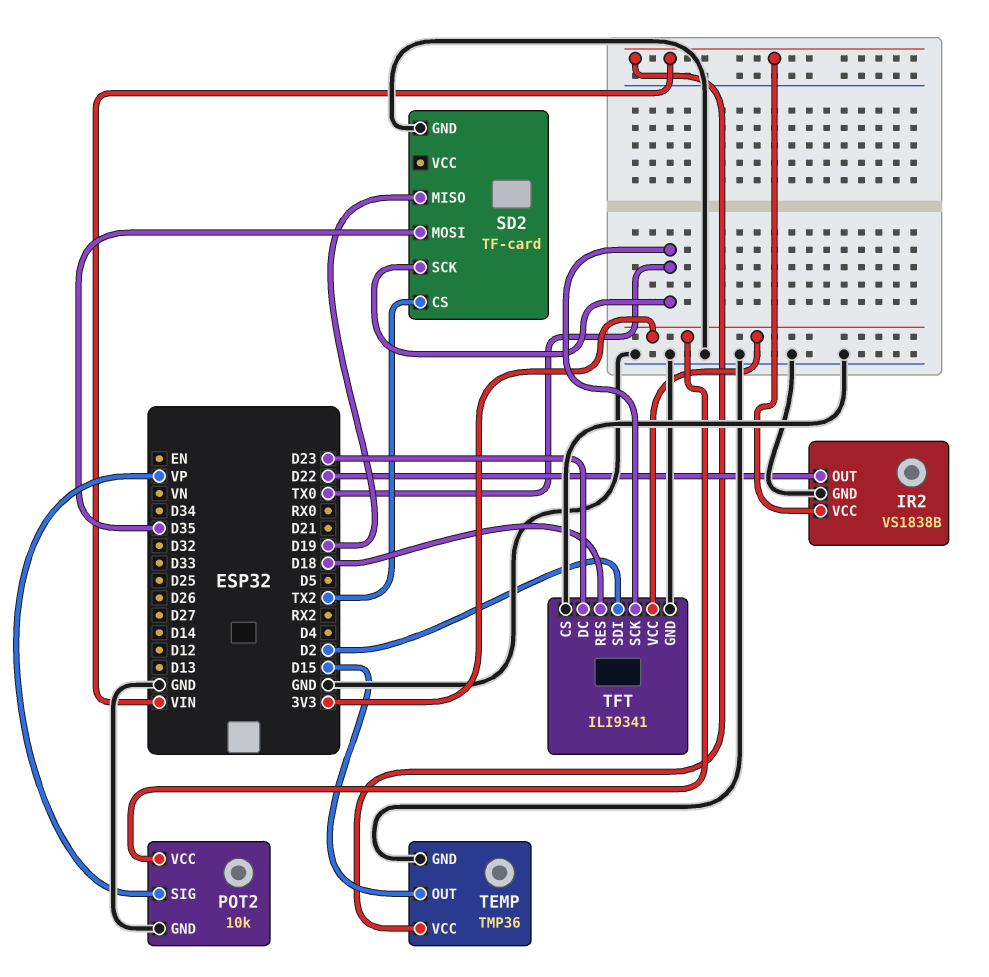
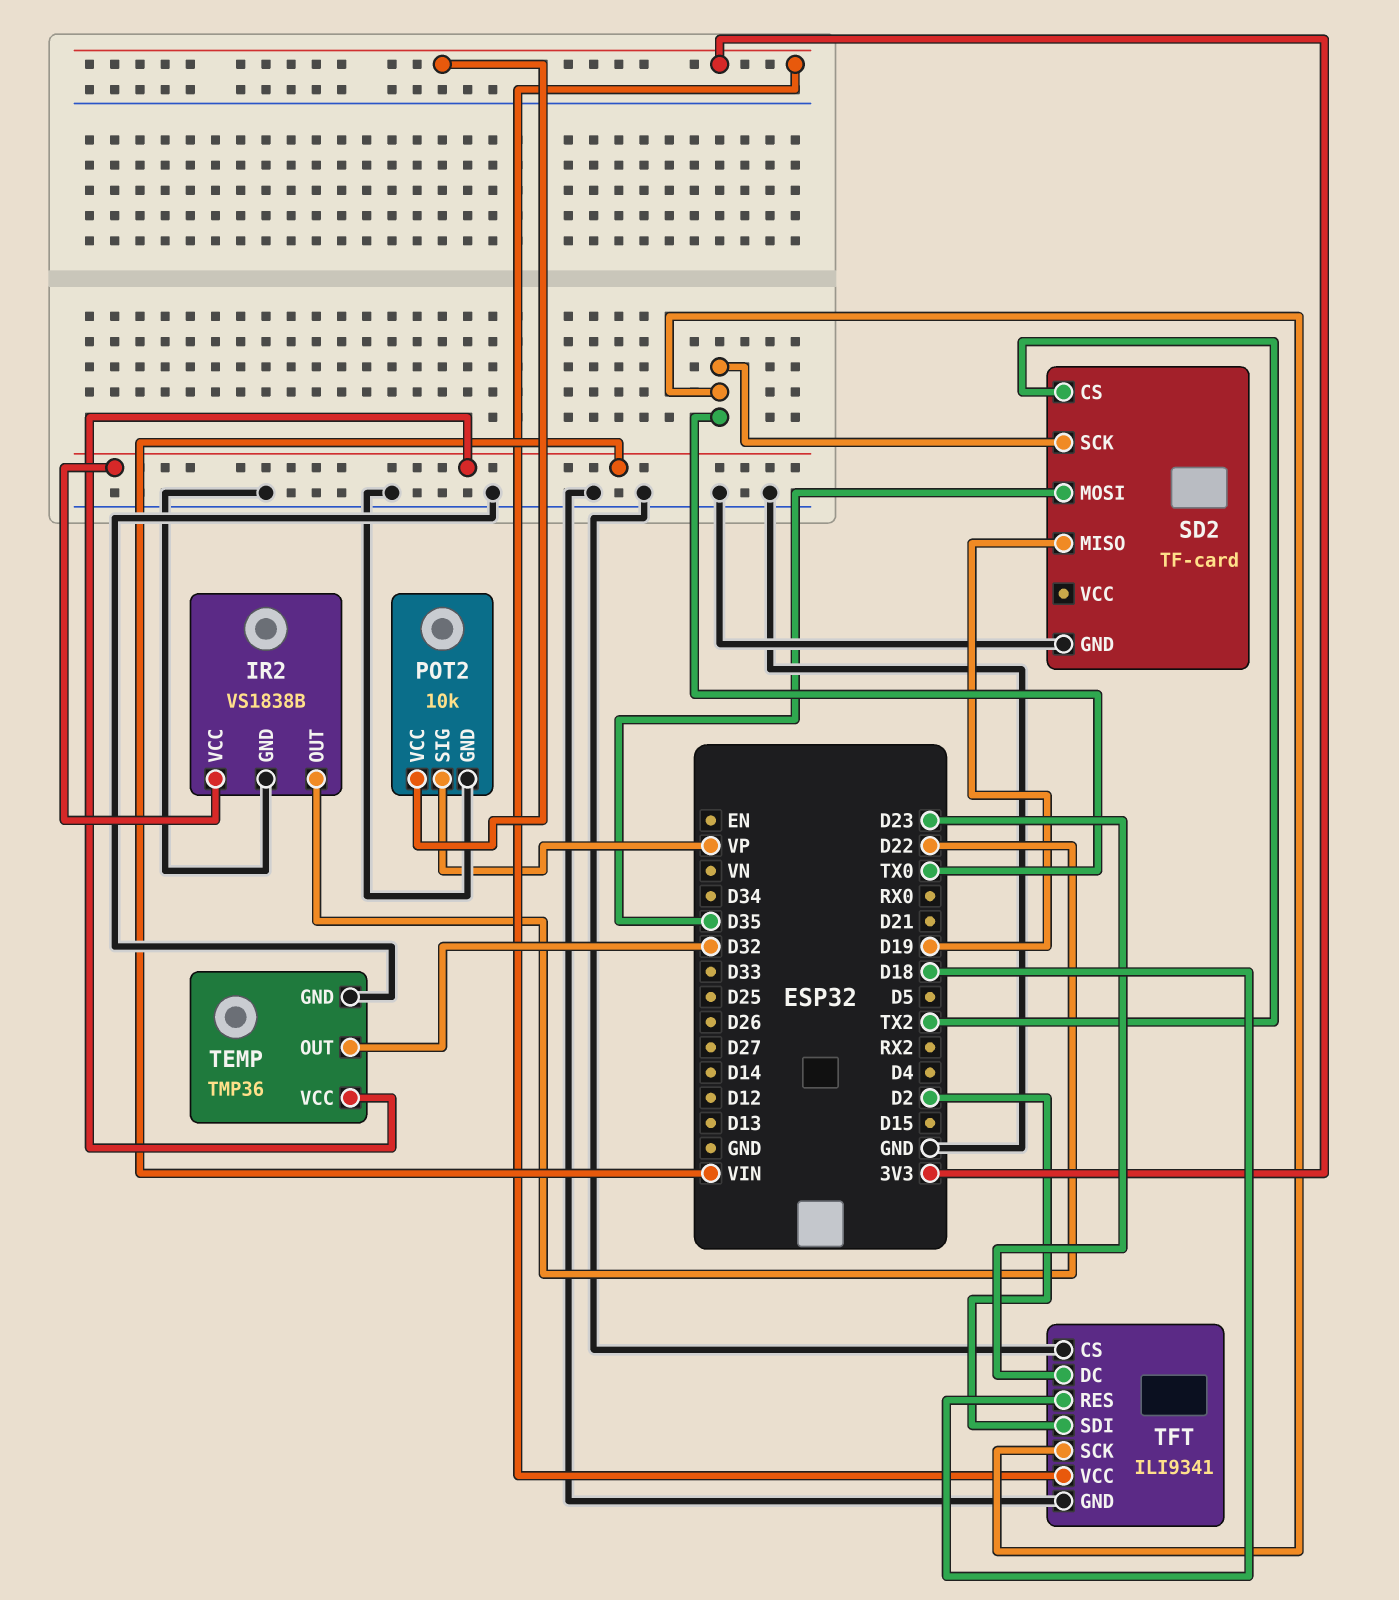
TEMP pin OUT: D15 -> D32

